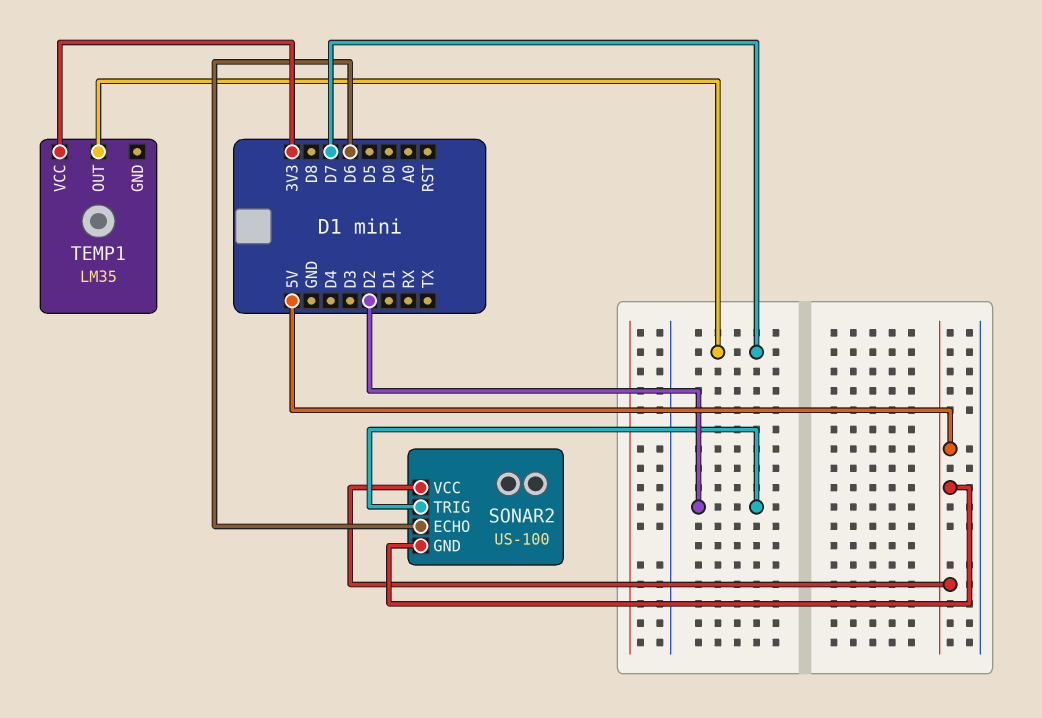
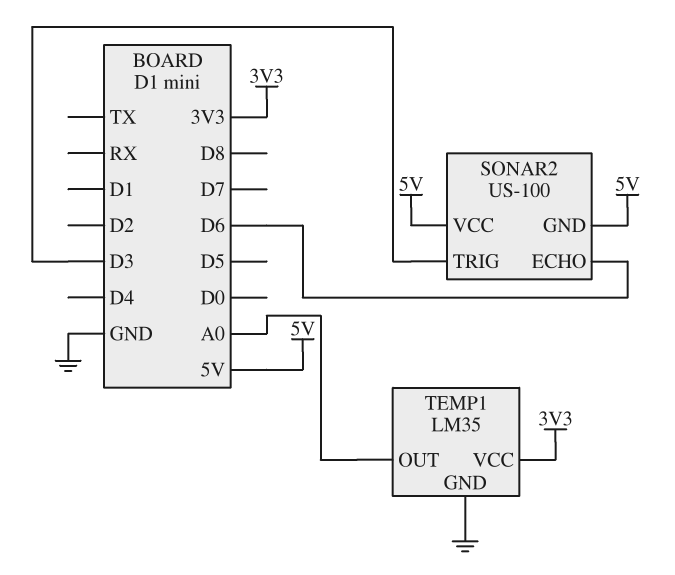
SONAR2 pin TRIG: D2 -> D3
TEMP1 pin GND: none -> GND
TEMP1 pin OUT: D7 -> A0

